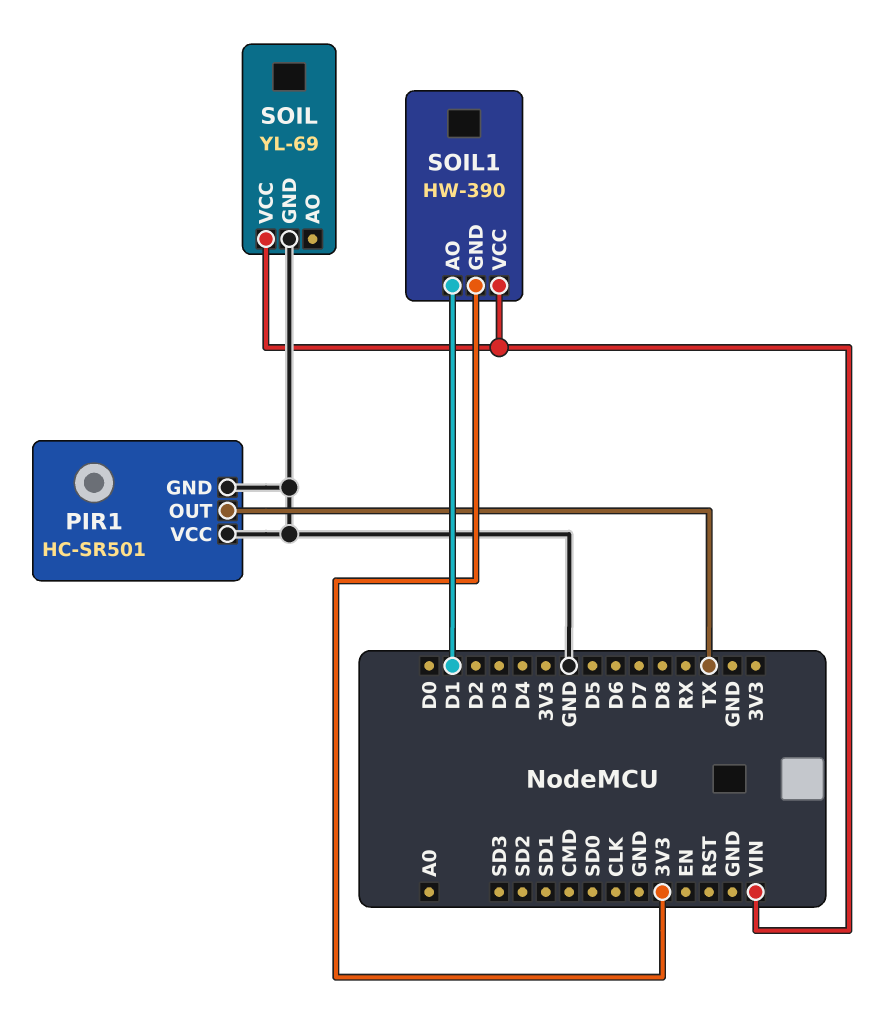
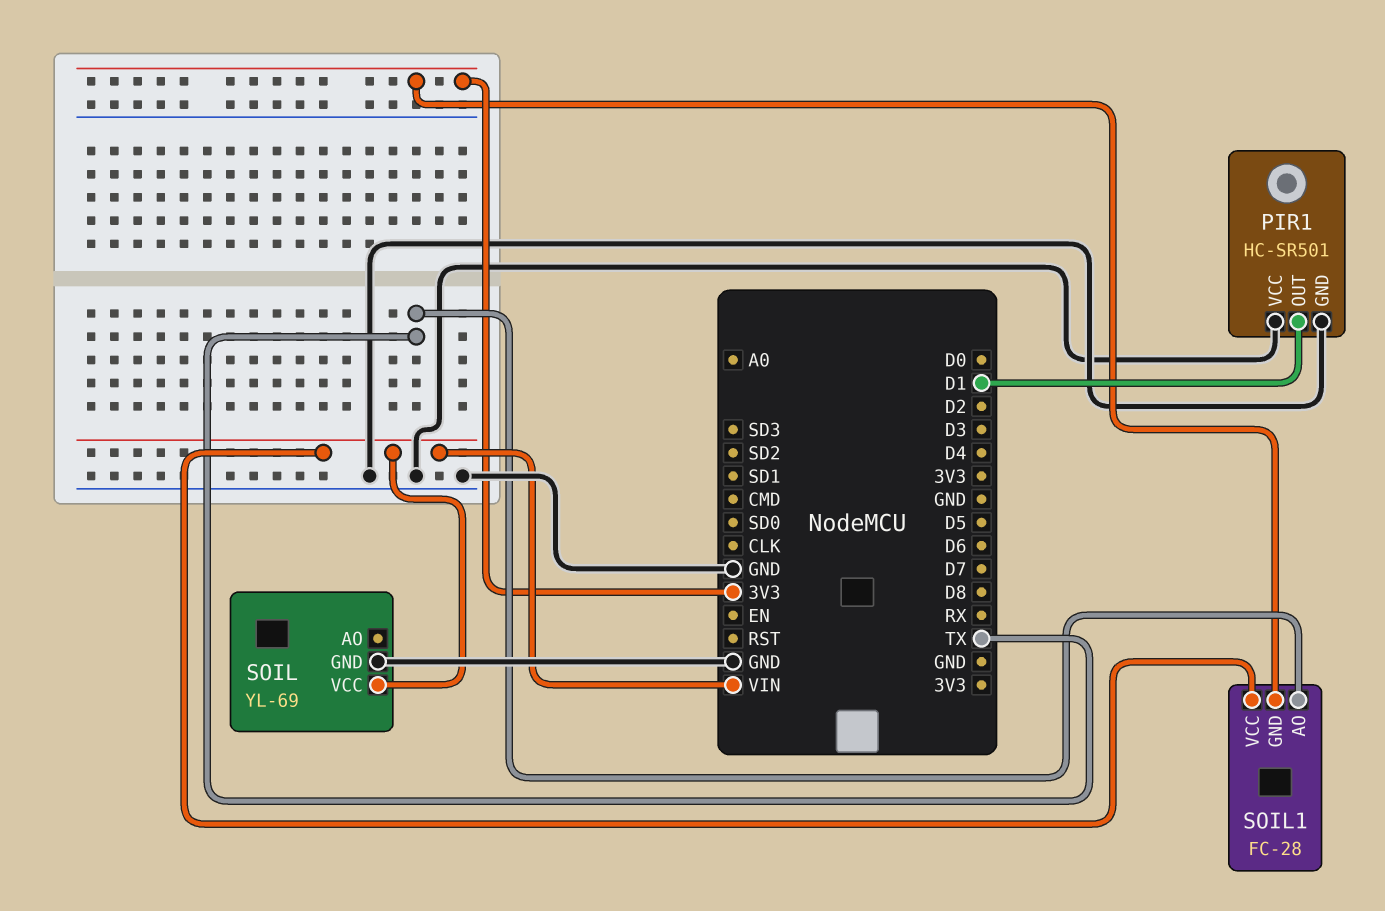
PIR1 pin OUT: TX -> D1
SOIL1: HW-390 -> FC-28
SOIL1 pin AO: D1 -> TX

